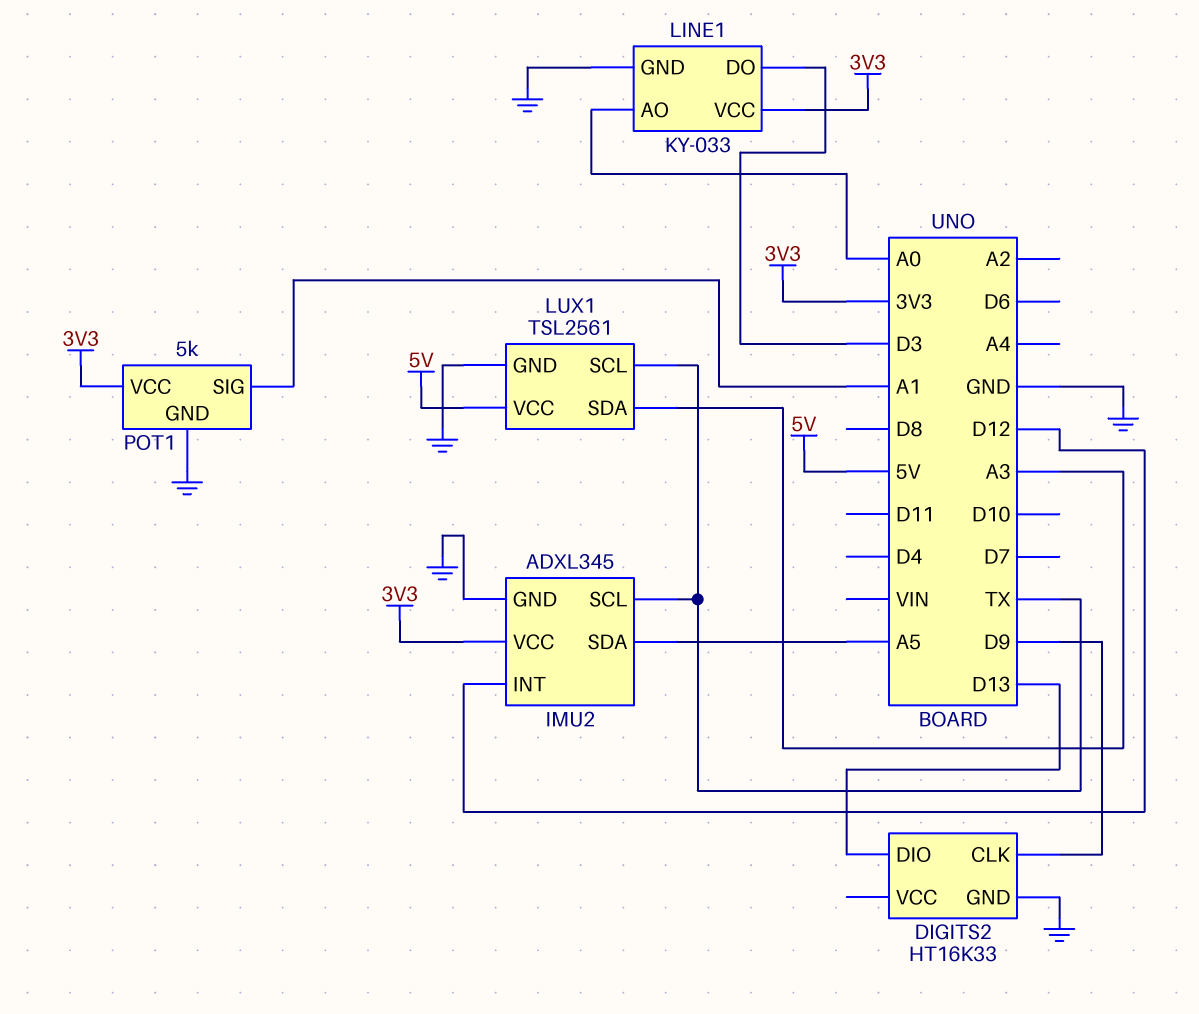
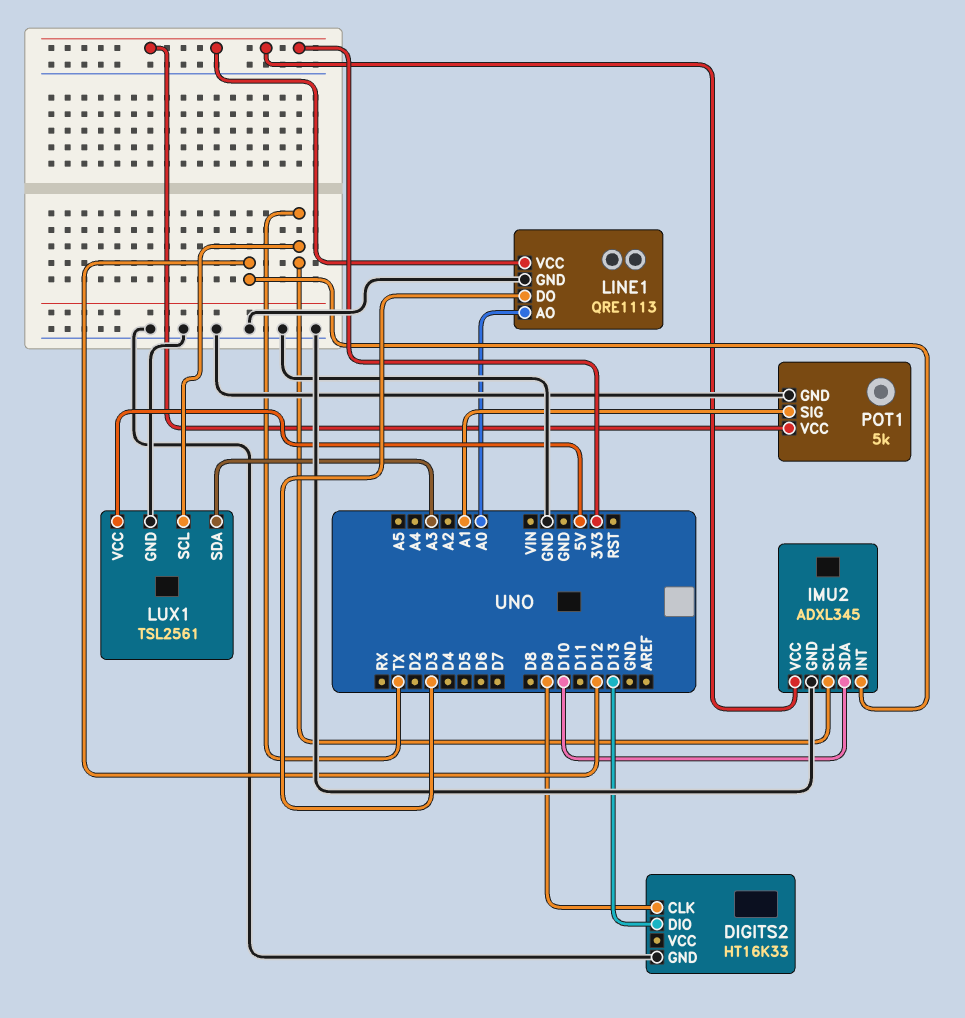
IMU2 pin SDA: A5 -> D10
LINE1: KY-033 -> QRE1113

